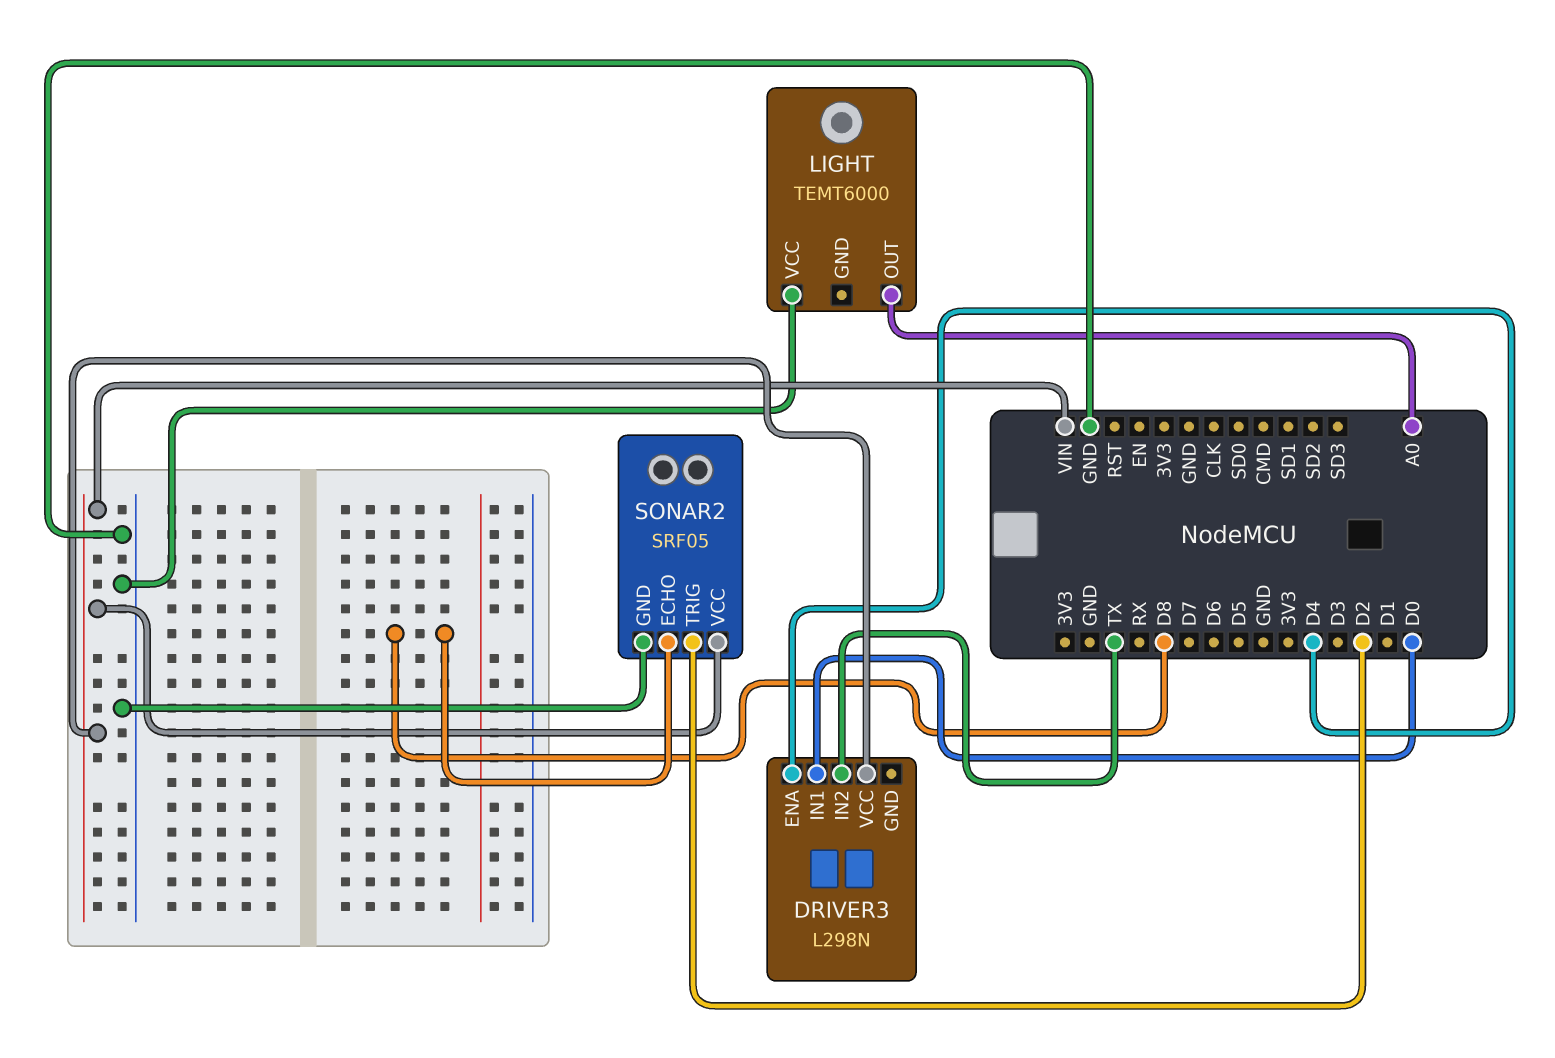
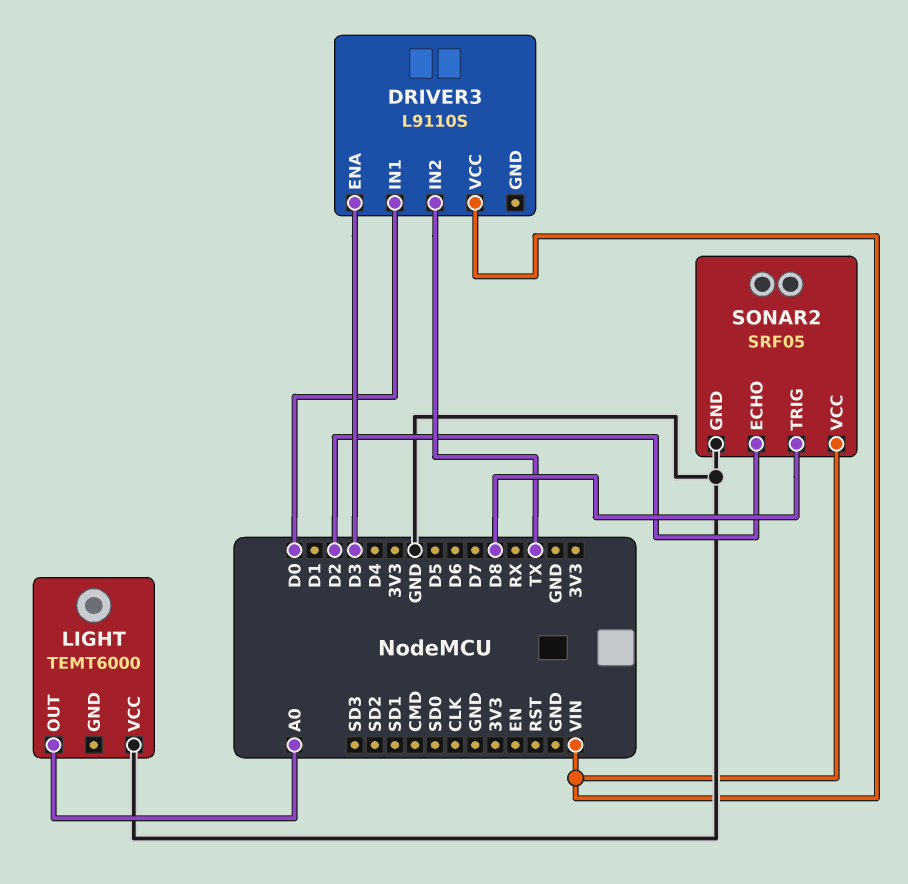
DRIVER3: L298N -> L9110S
DRIVER3 pin ENA: D4 -> D3
SONAR2 pin ECHO: D8 -> D2
SONAR2 pin TRIG: D2 -> D8

